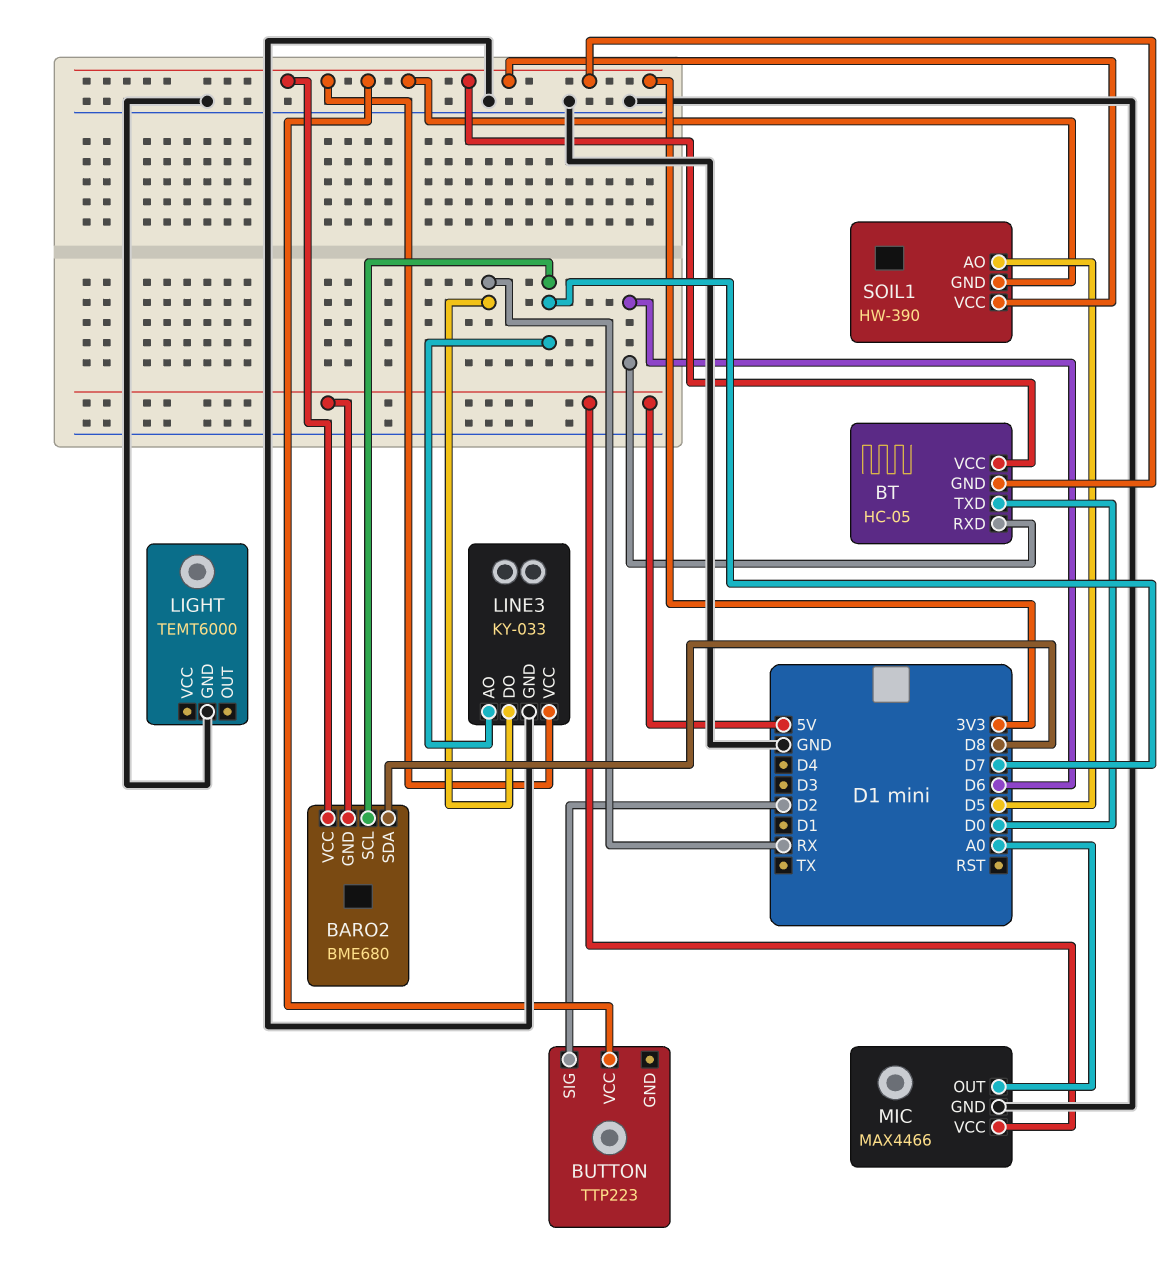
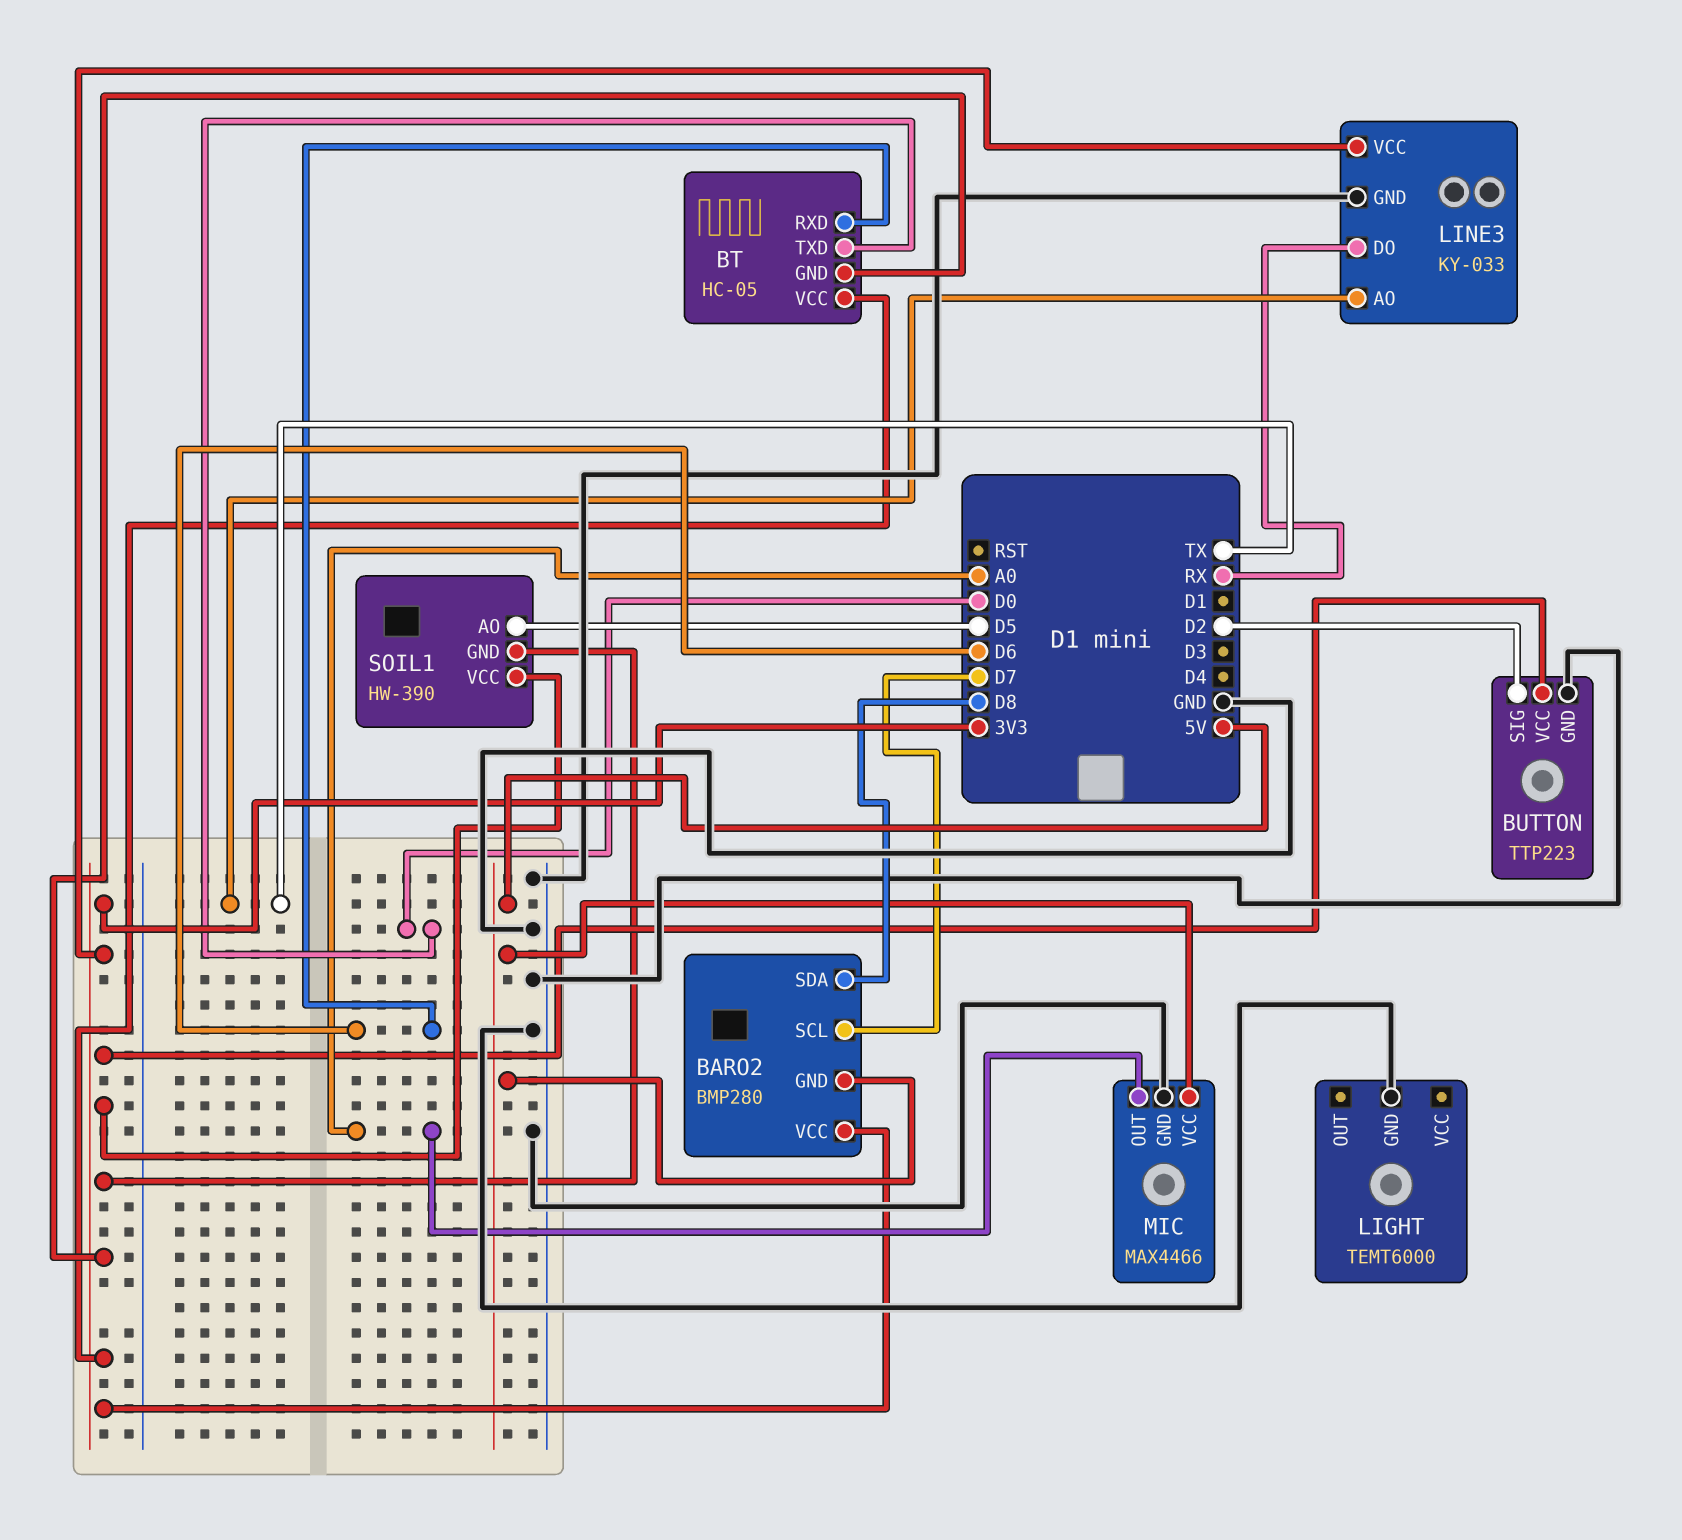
BARO2: BME680 -> BMP280
BUTTON pin GND: none -> GND
LINE3 pin AO: D7 -> TX

